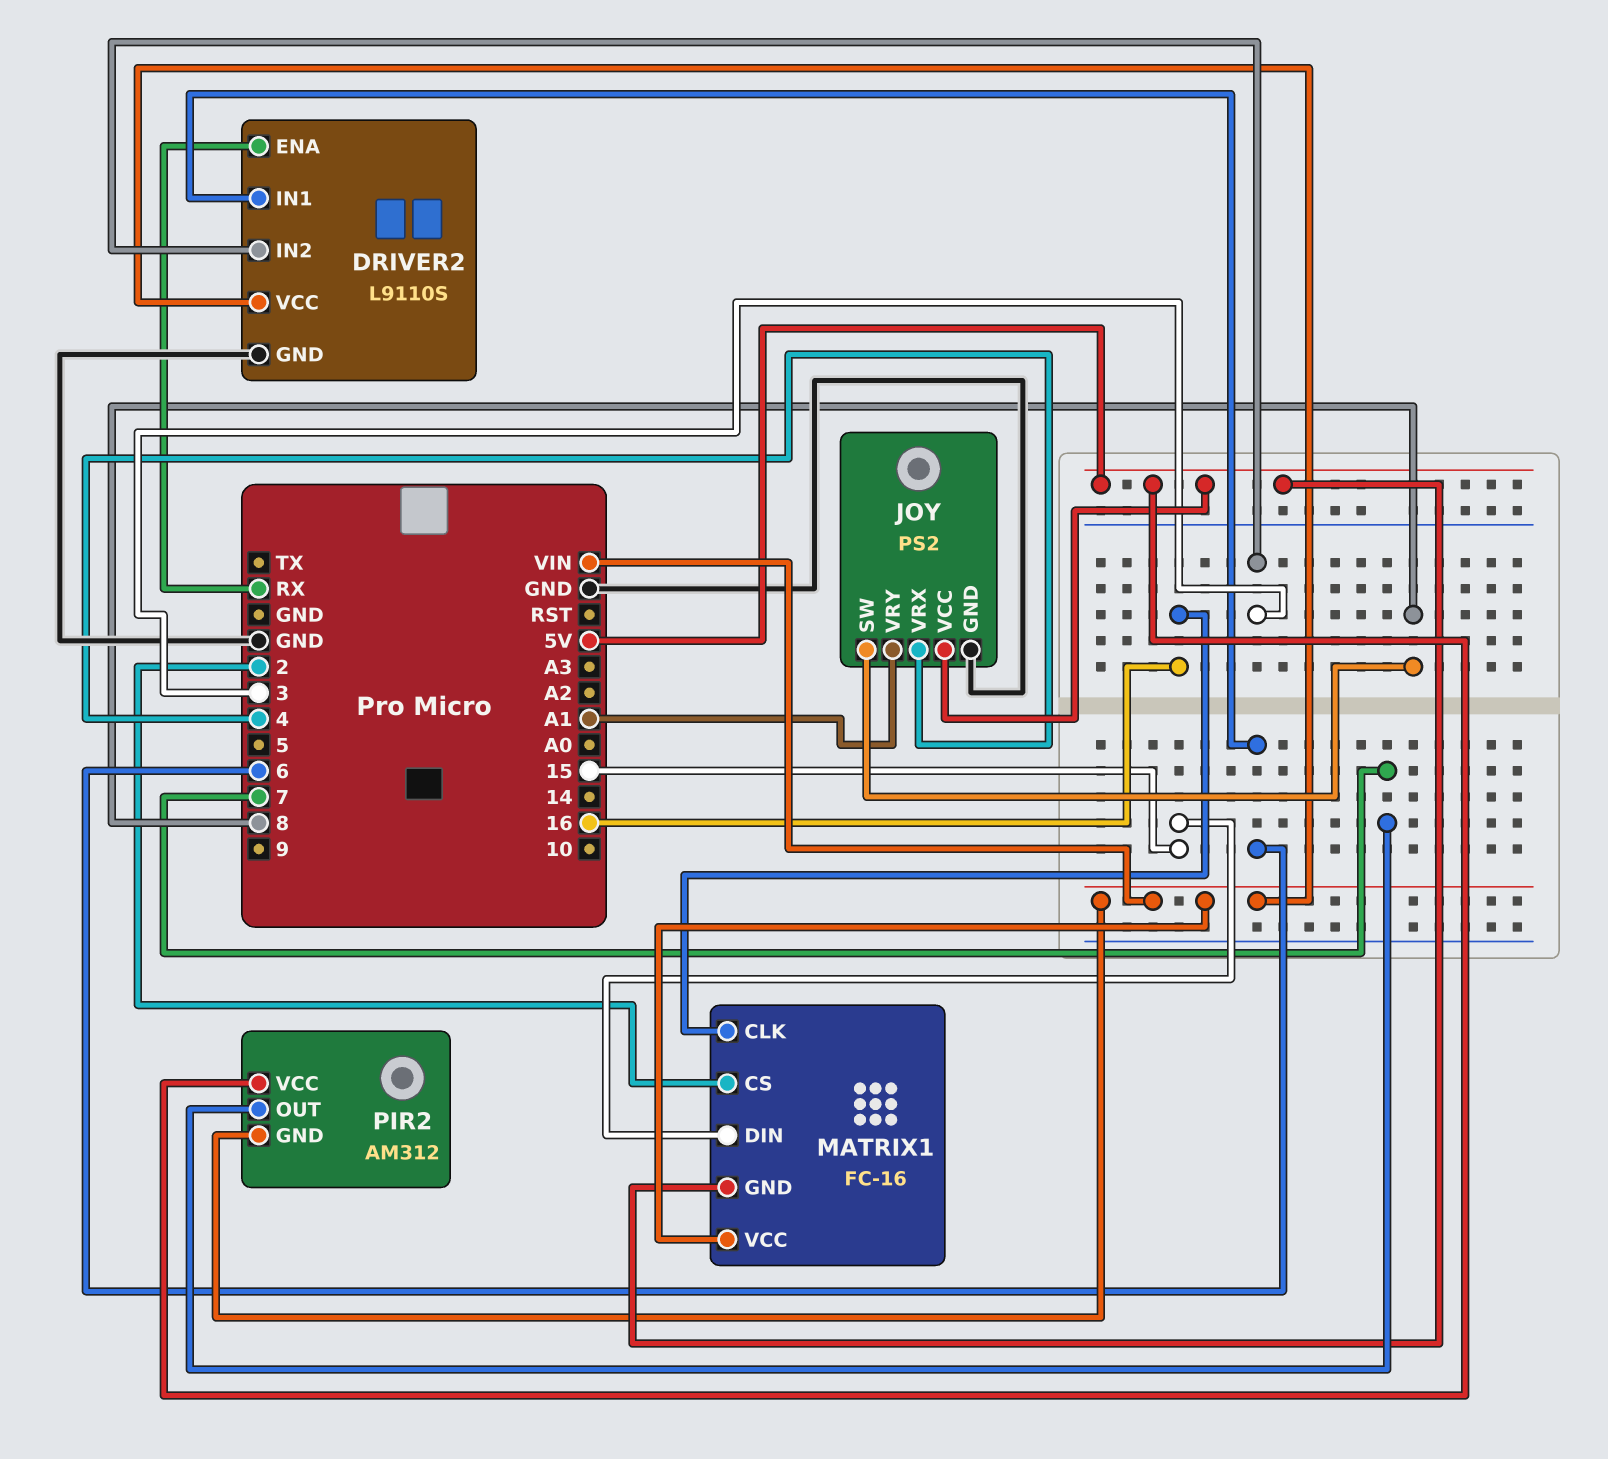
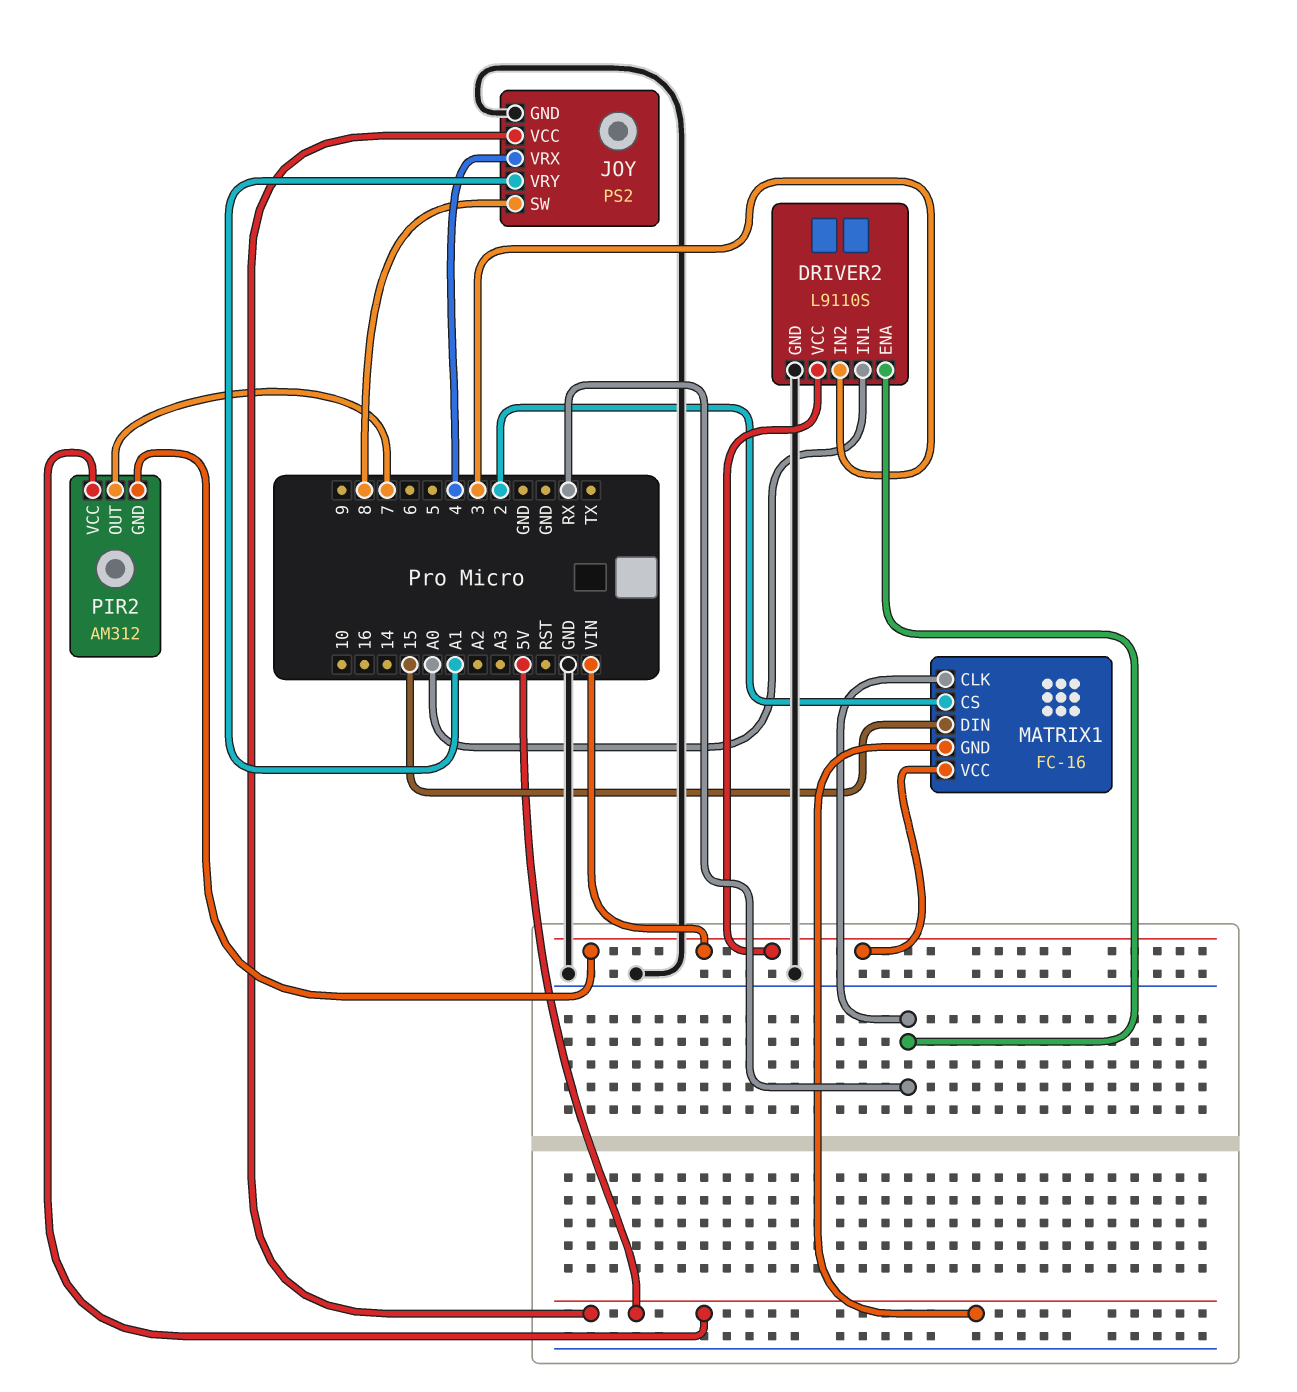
DRIVER2 pin IN1: 6 -> A0
MATRIX1 pin CLK: 16 -> RX

